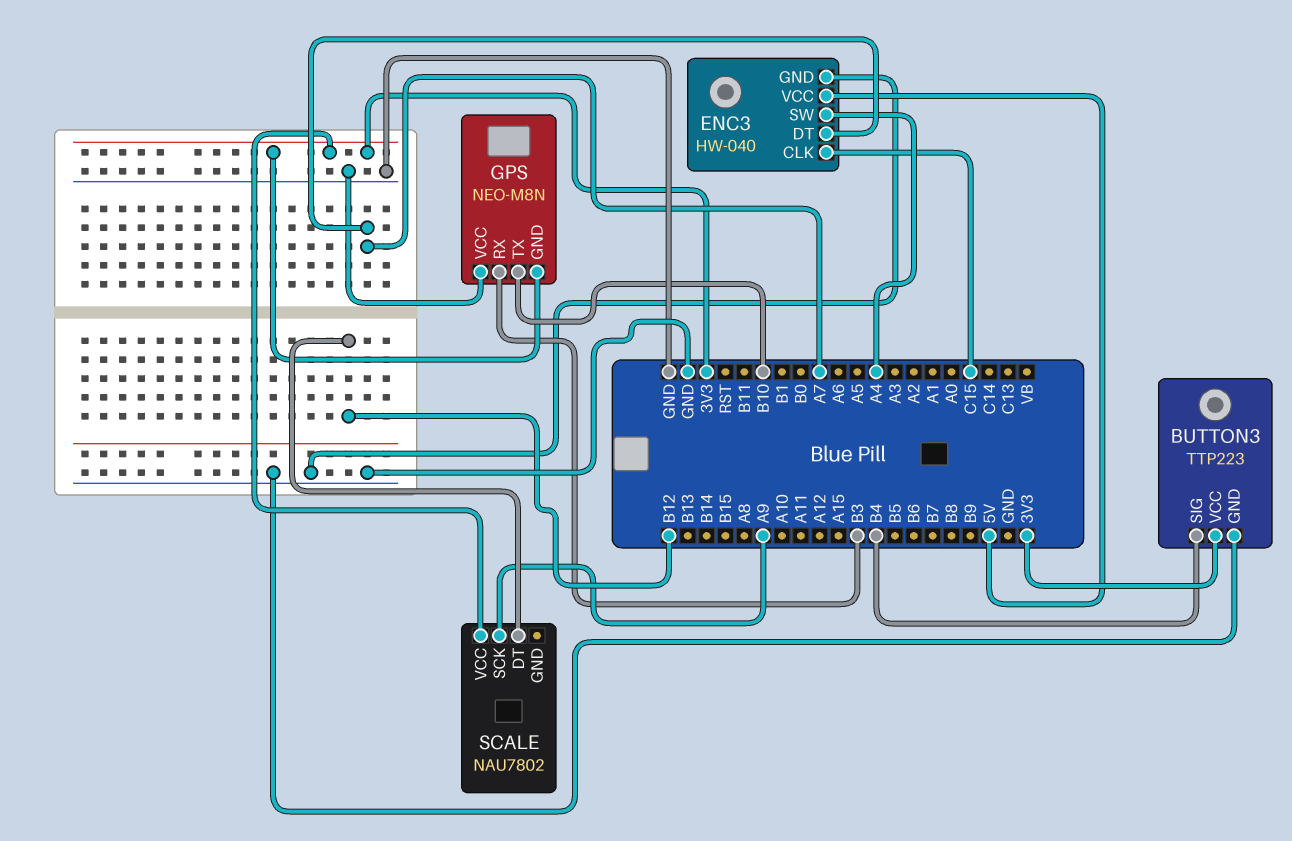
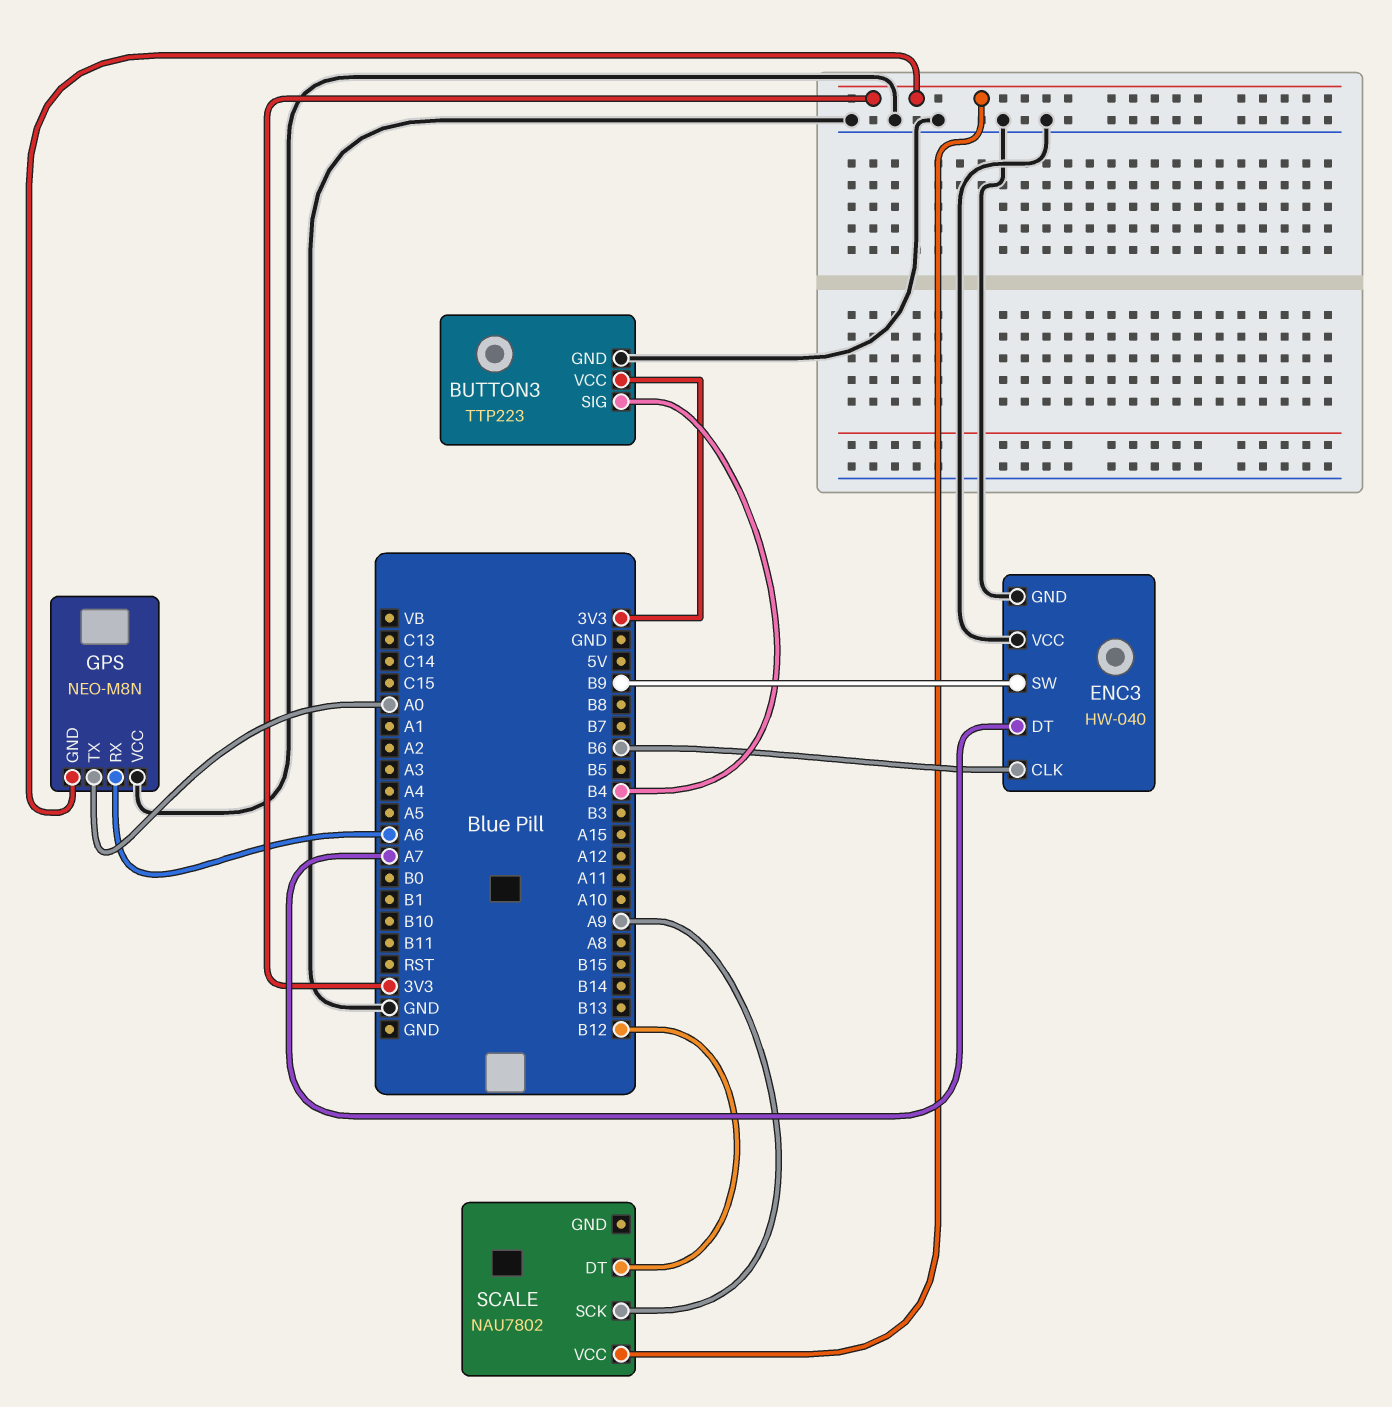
ENC3 pin CLK: C15 -> B6
ENC3 pin SW: A4 -> B9
ENC3 pin VCC: 5V -> GND
GPS pin RX: B3 -> A6
GPS pin TX: B10 -> A0

